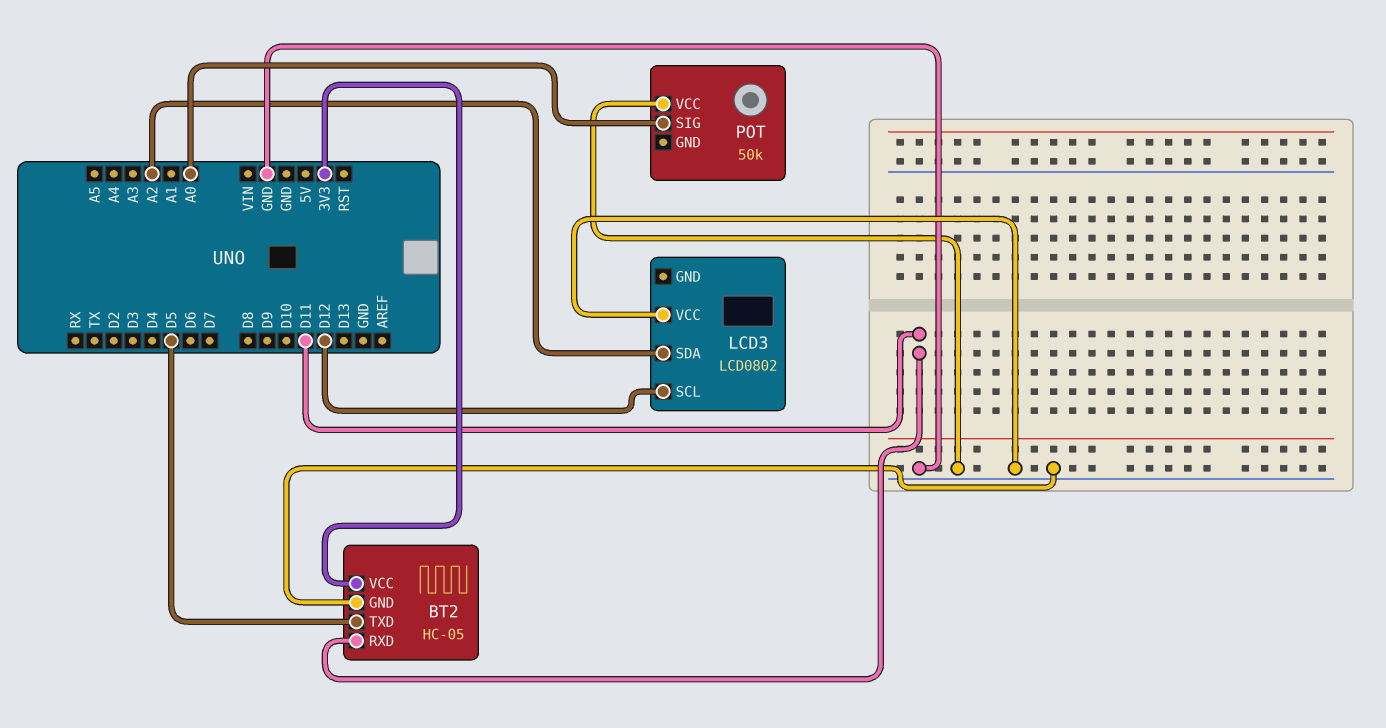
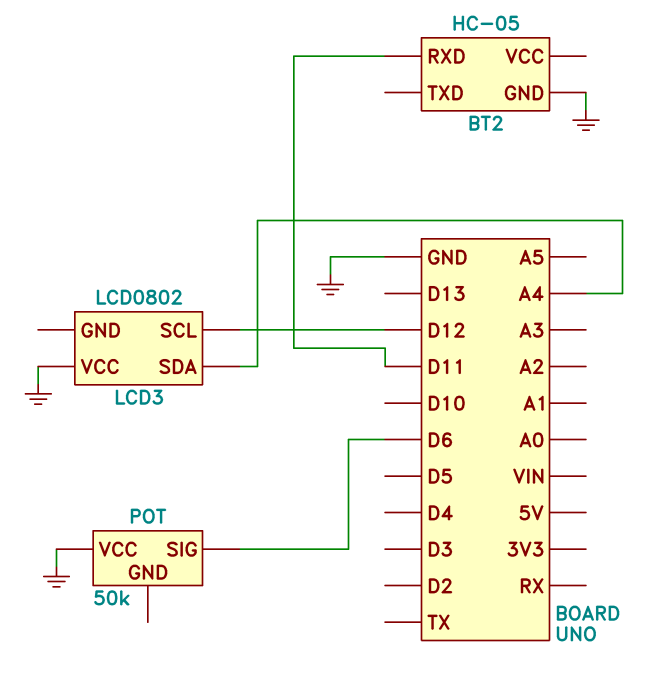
BT2 pin TXD: D5 -> none
BT2 pin VCC: 3V3 -> none
LCD3 pin SDA: A2 -> A4
POT pin SIG: A0 -> D6

